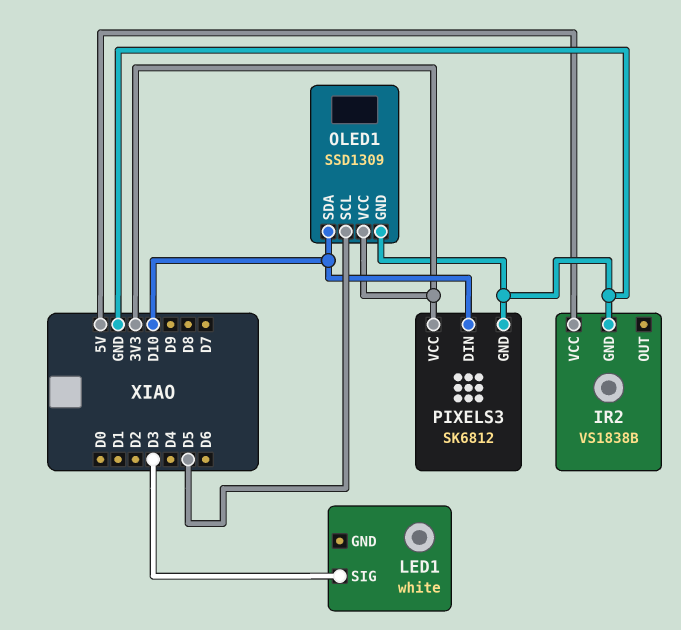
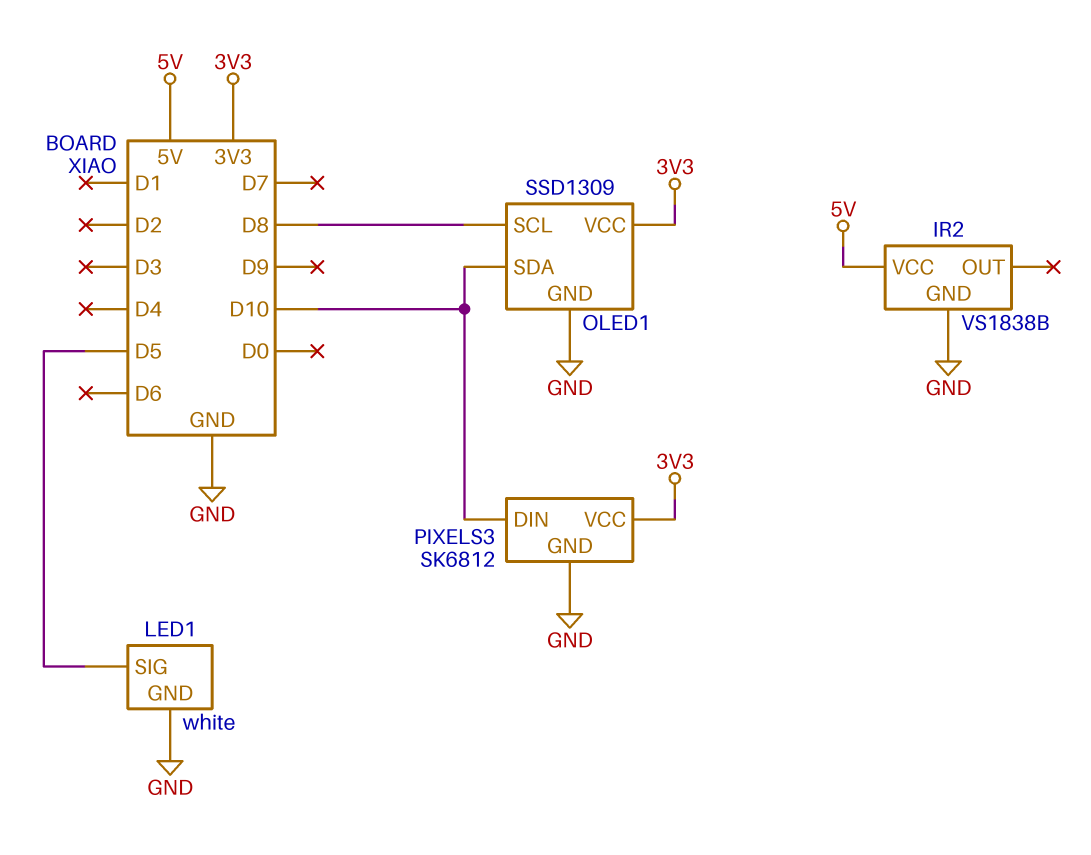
LED1 pin GND: none -> GND
LED1 pin SIG: D3 -> D5
OLED1 pin SCL: D5 -> D8

